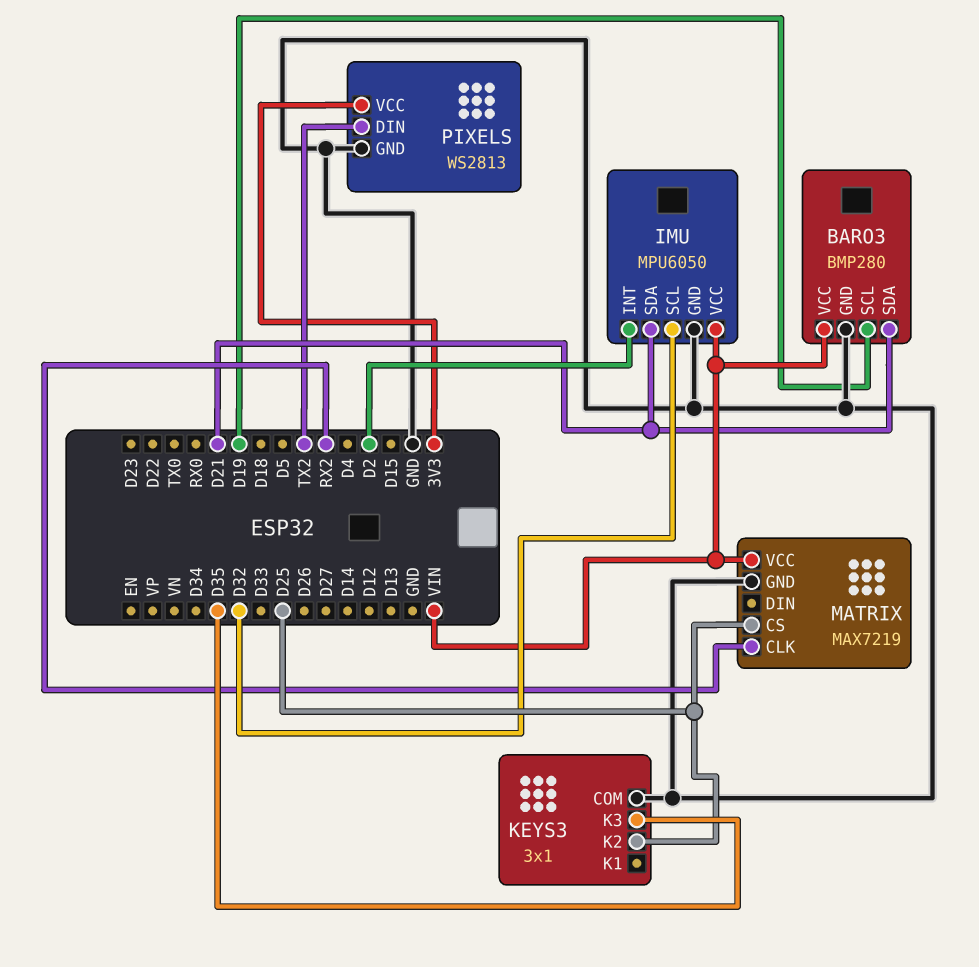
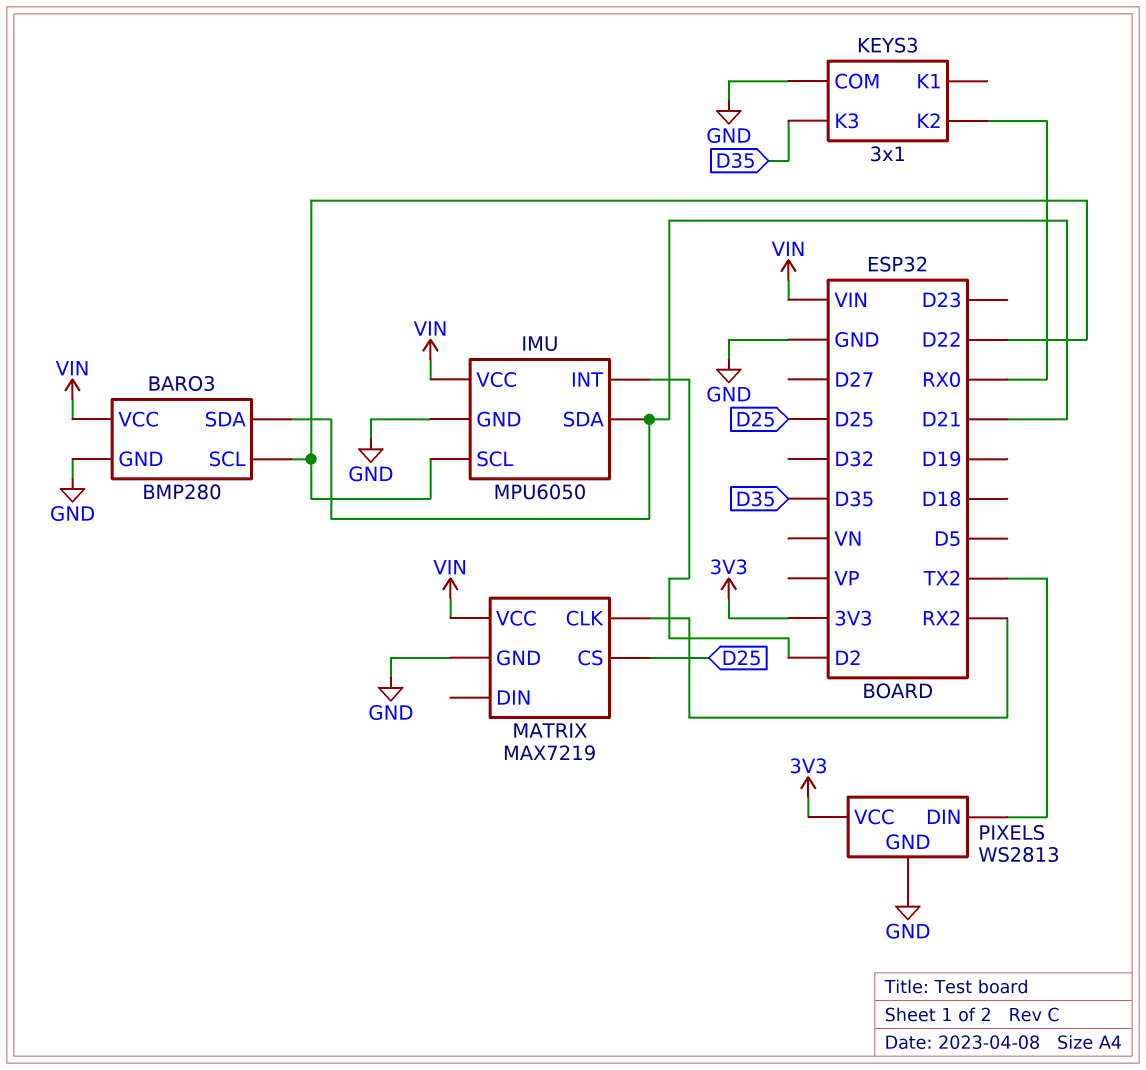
BARO3 pin SCL: D19 -> D22
IMU pin SCL: D32 -> D22
KEYS3 pin K2: D25 -> RX0

